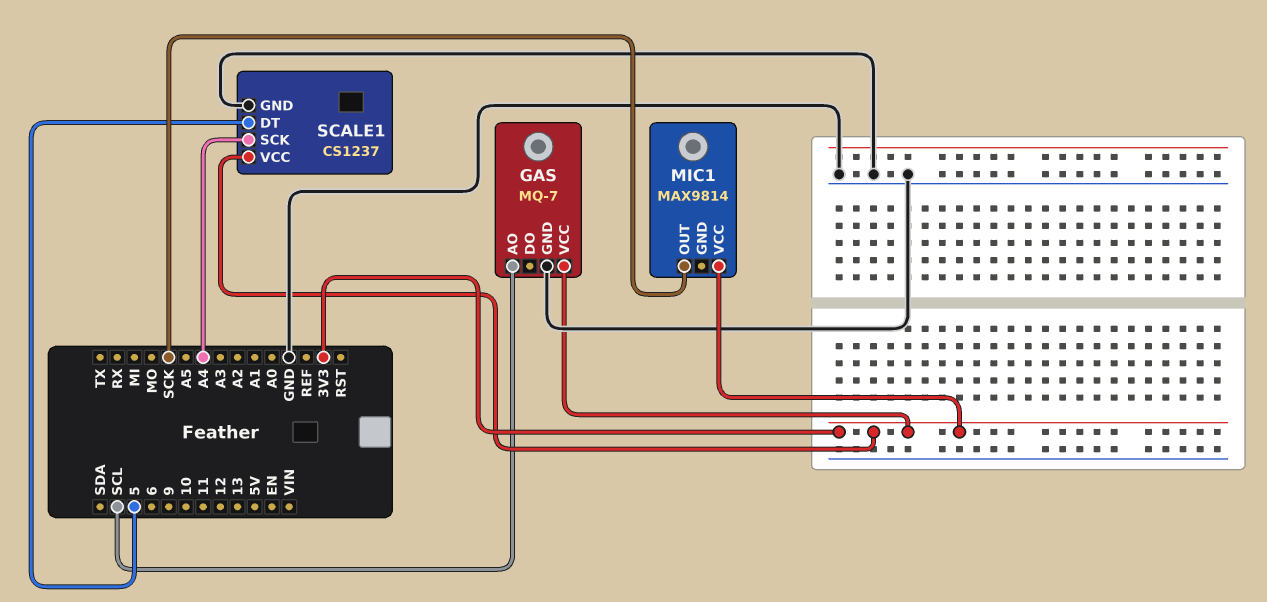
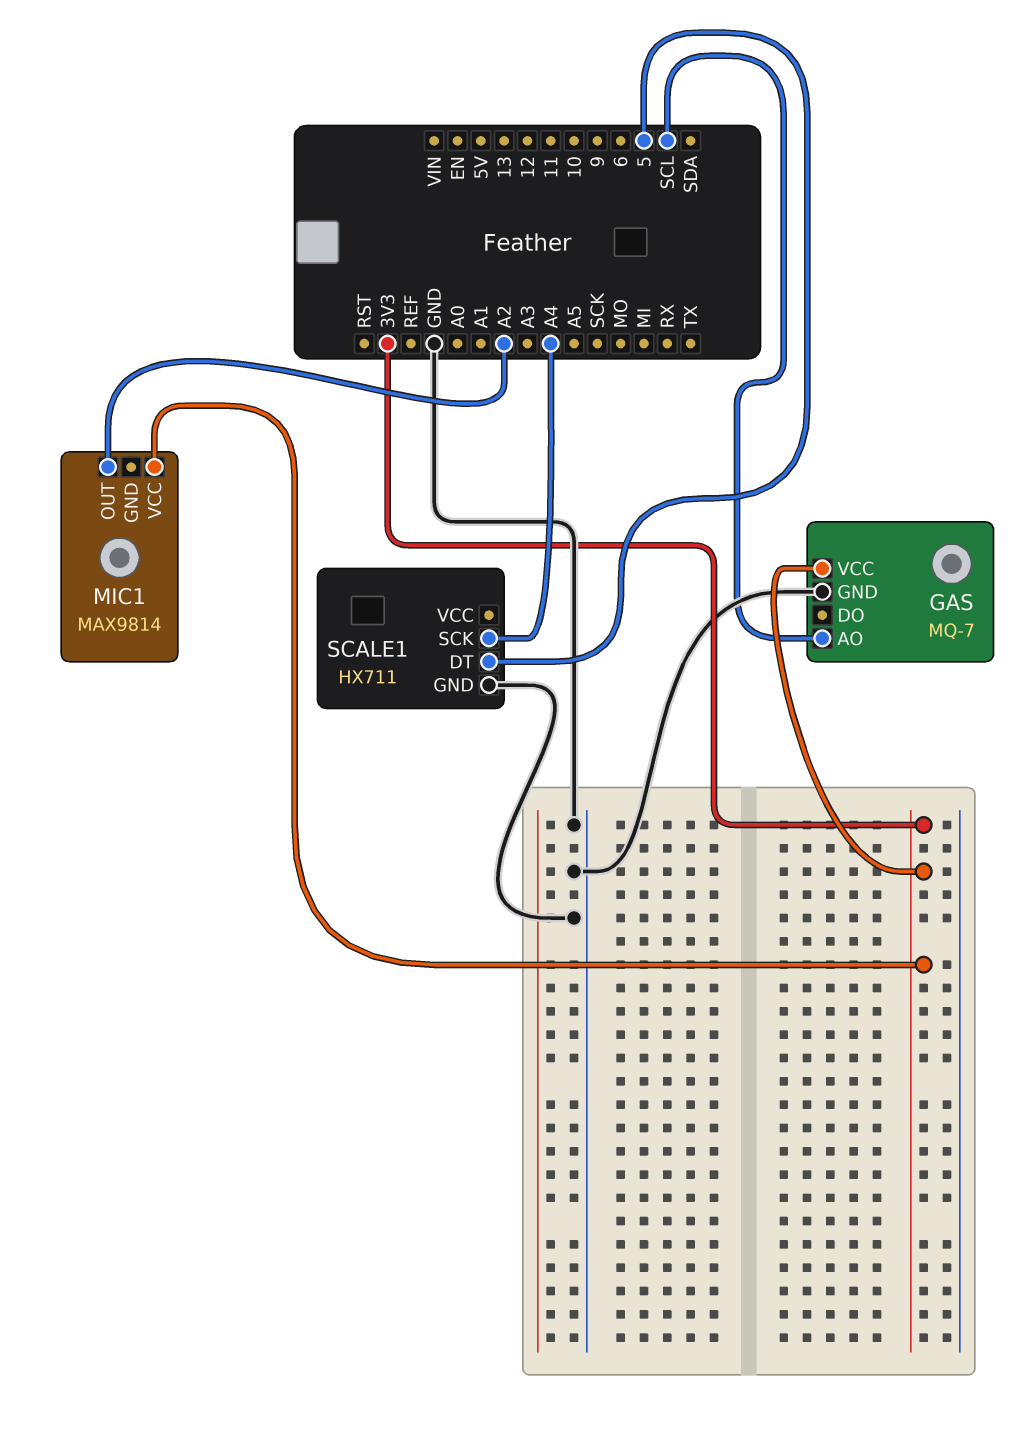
MIC1 pin OUT: SCK -> A2
SCALE1: CS1237 -> HX711
SCALE1 pin VCC: 3V3 -> none

